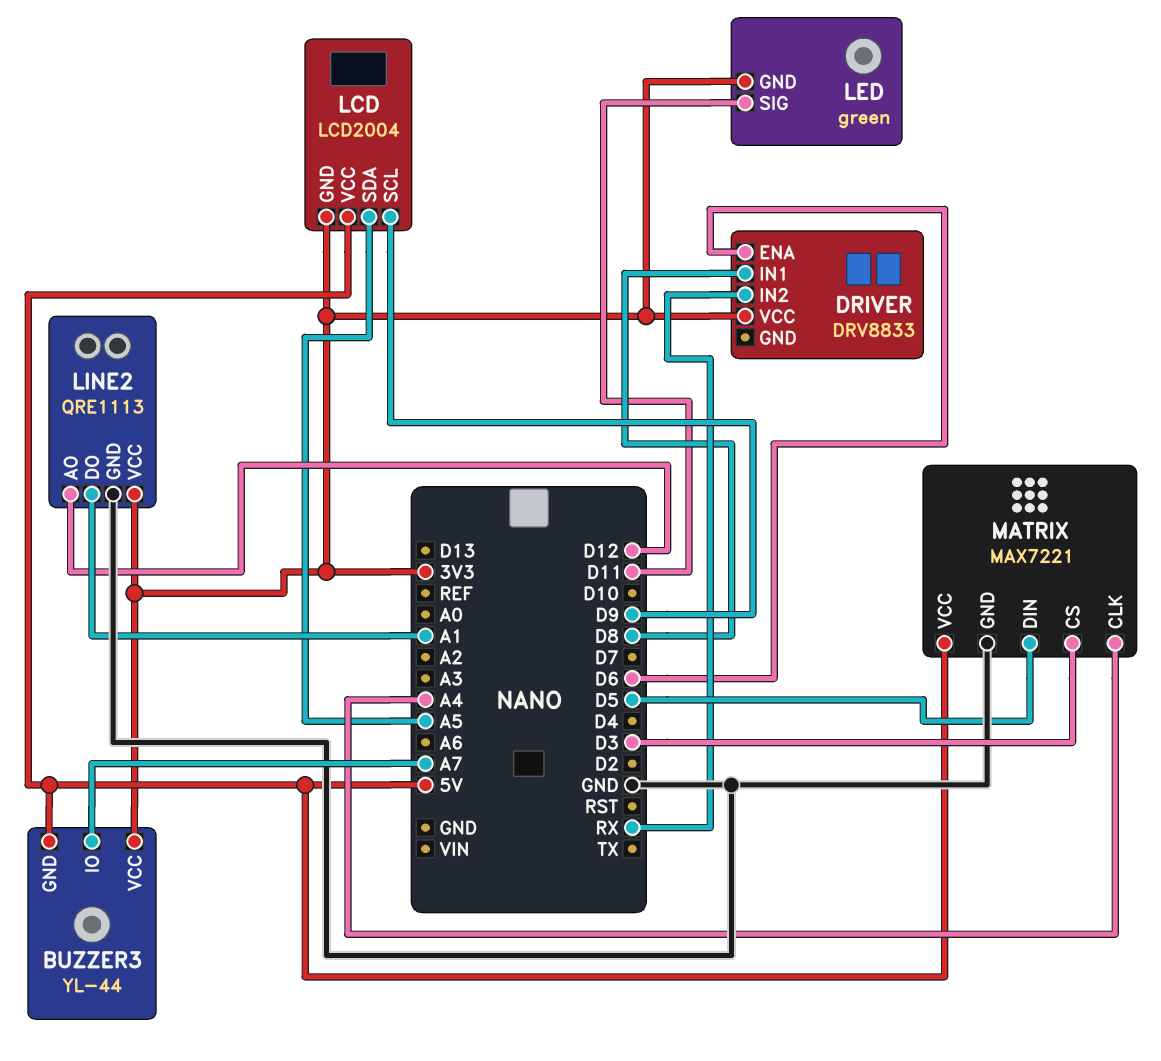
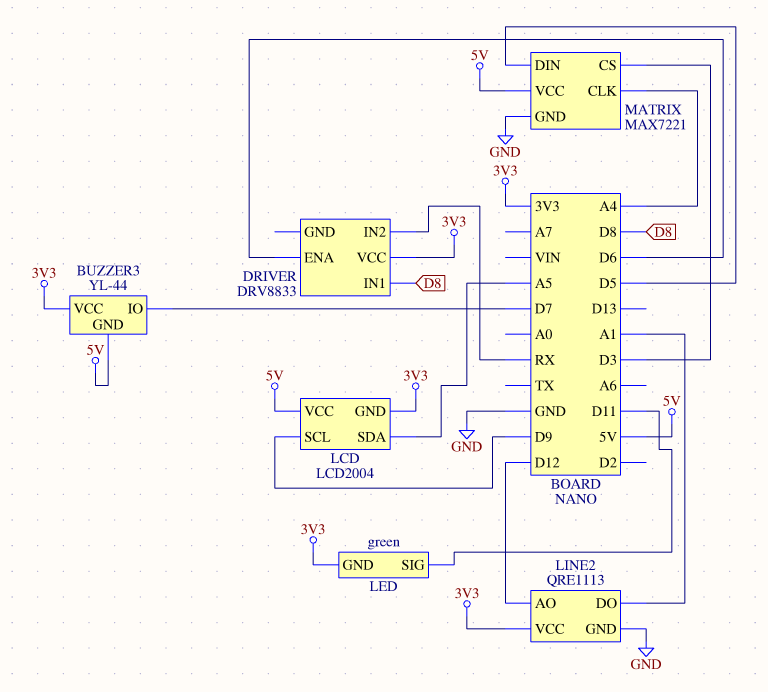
BUZZER3 pin IO: A7 -> D7

